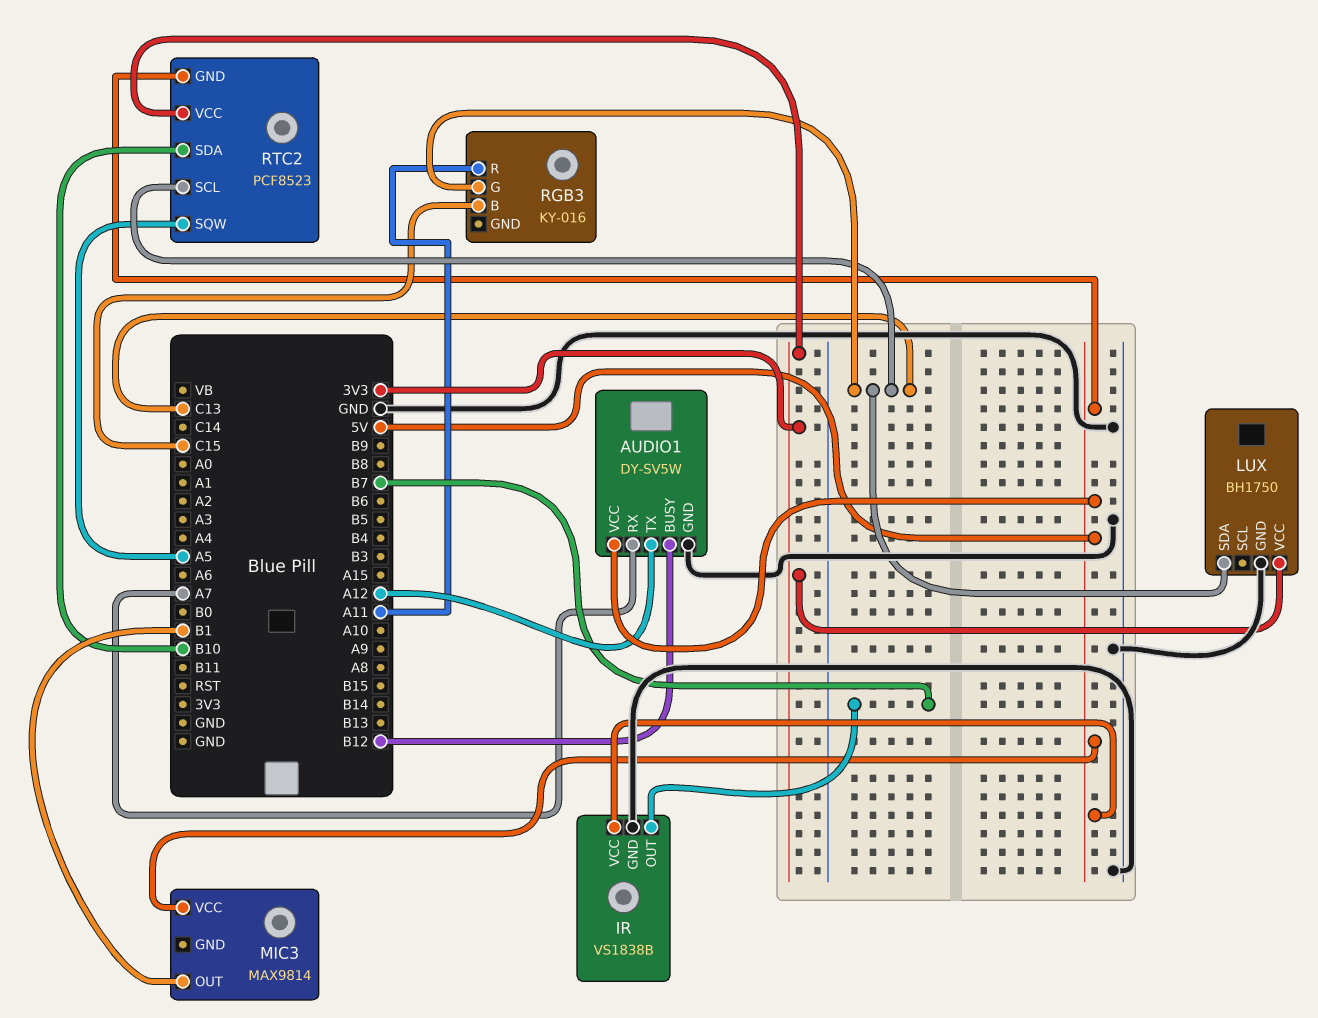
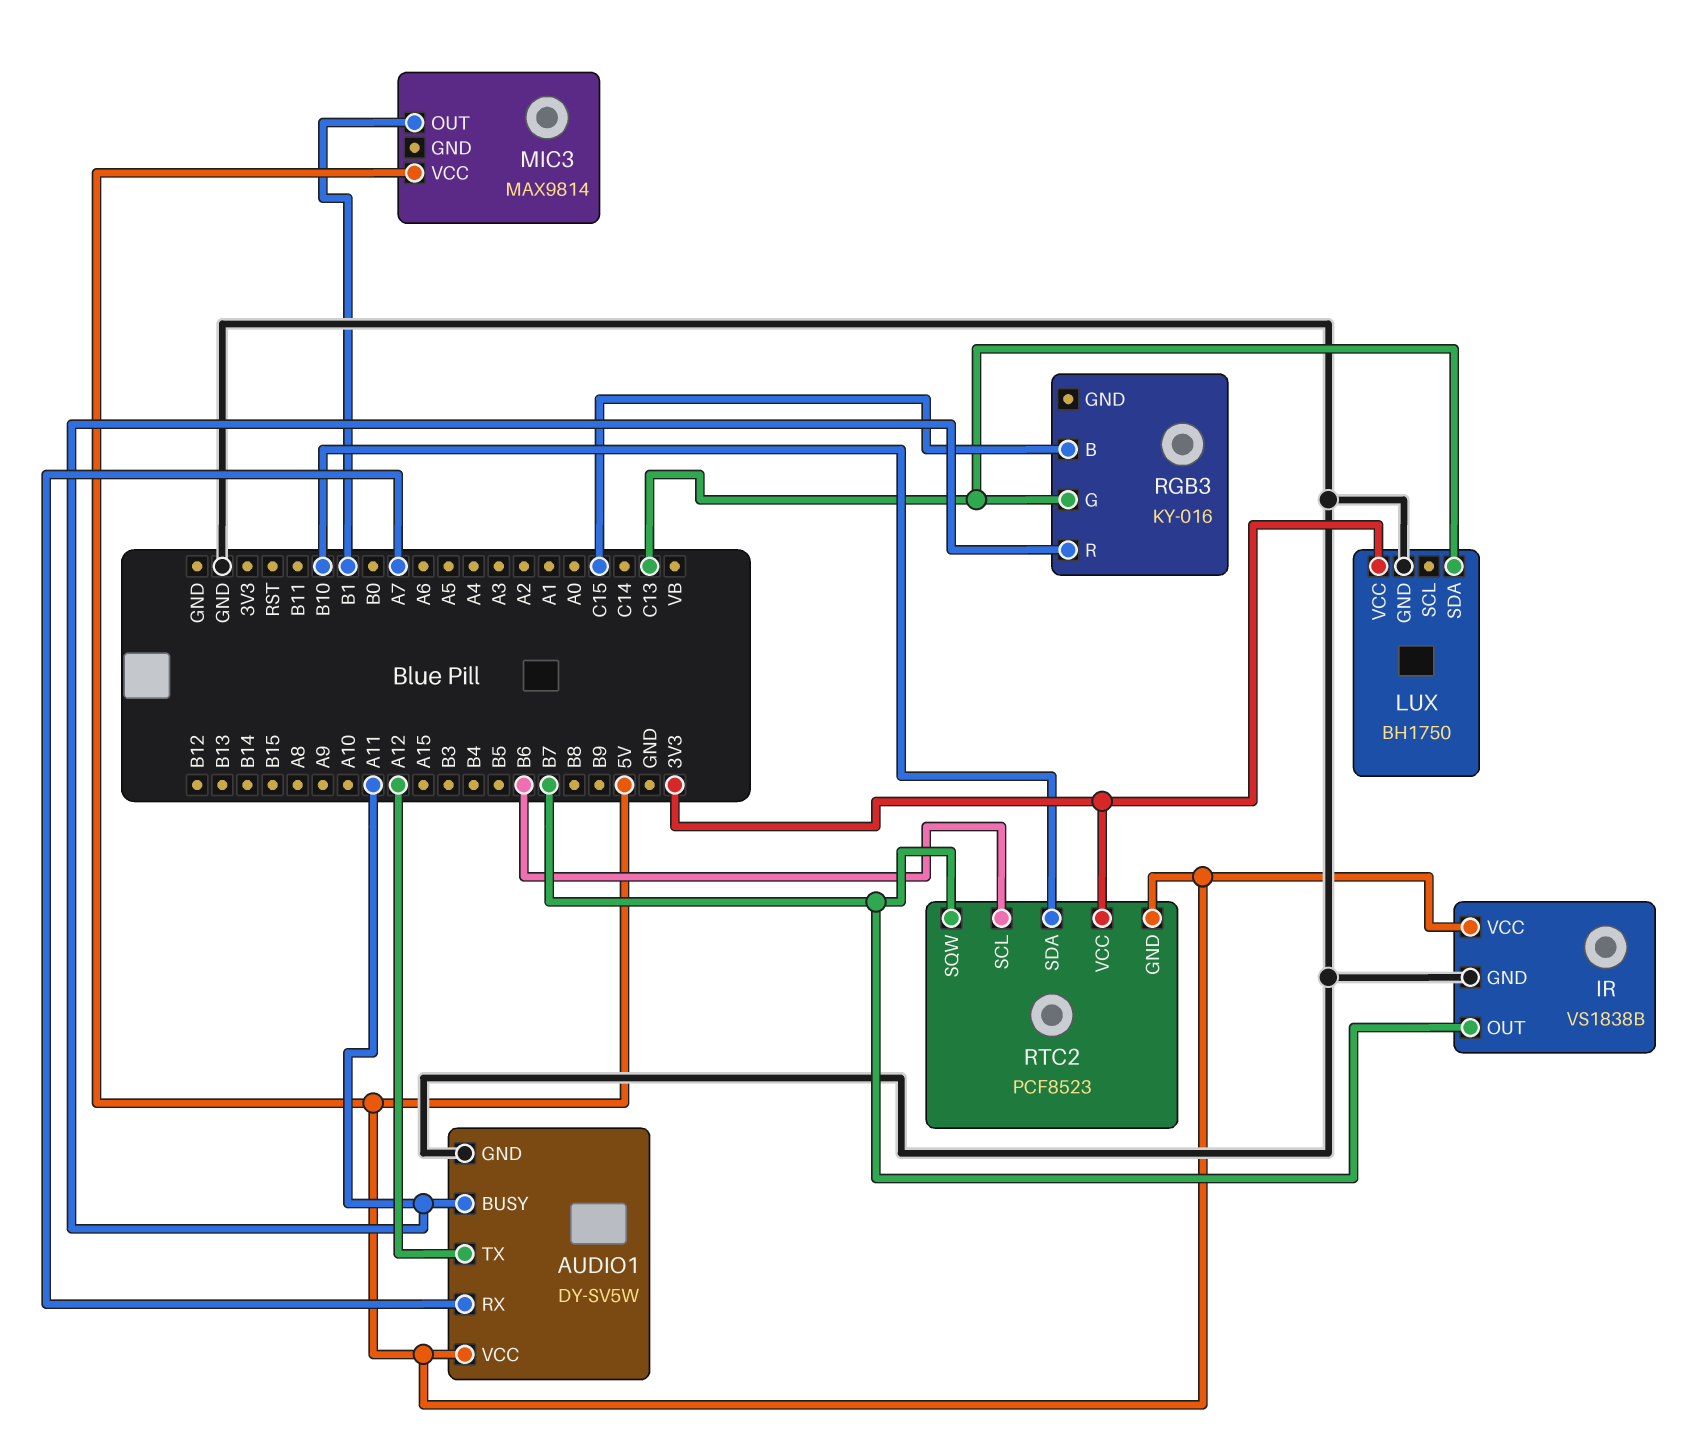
AUDIO1 pin BUSY: B12 -> A11
RTC2 pin SCL: C13 -> B6
RTC2 pin SQW: A5 -> B7

